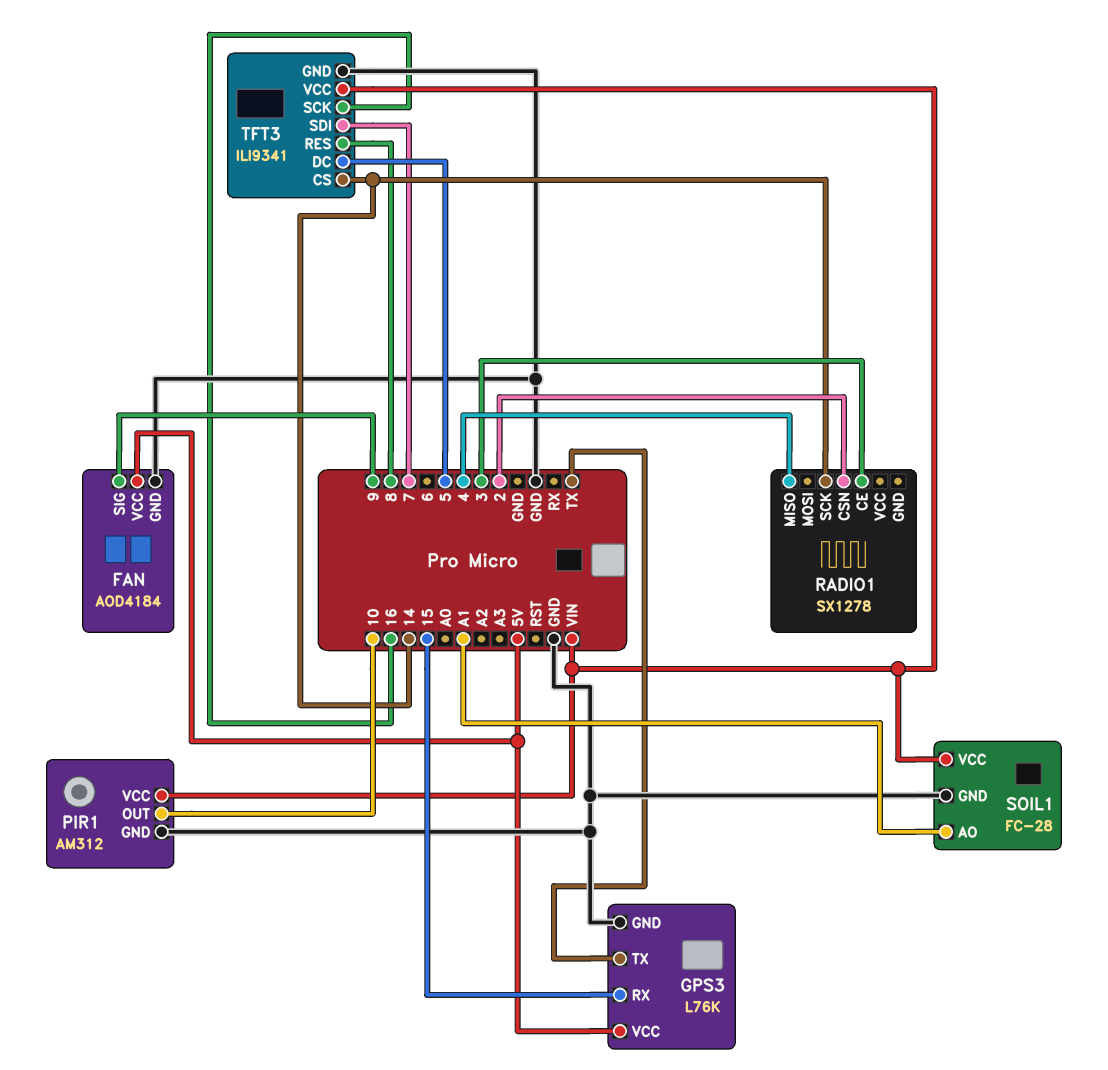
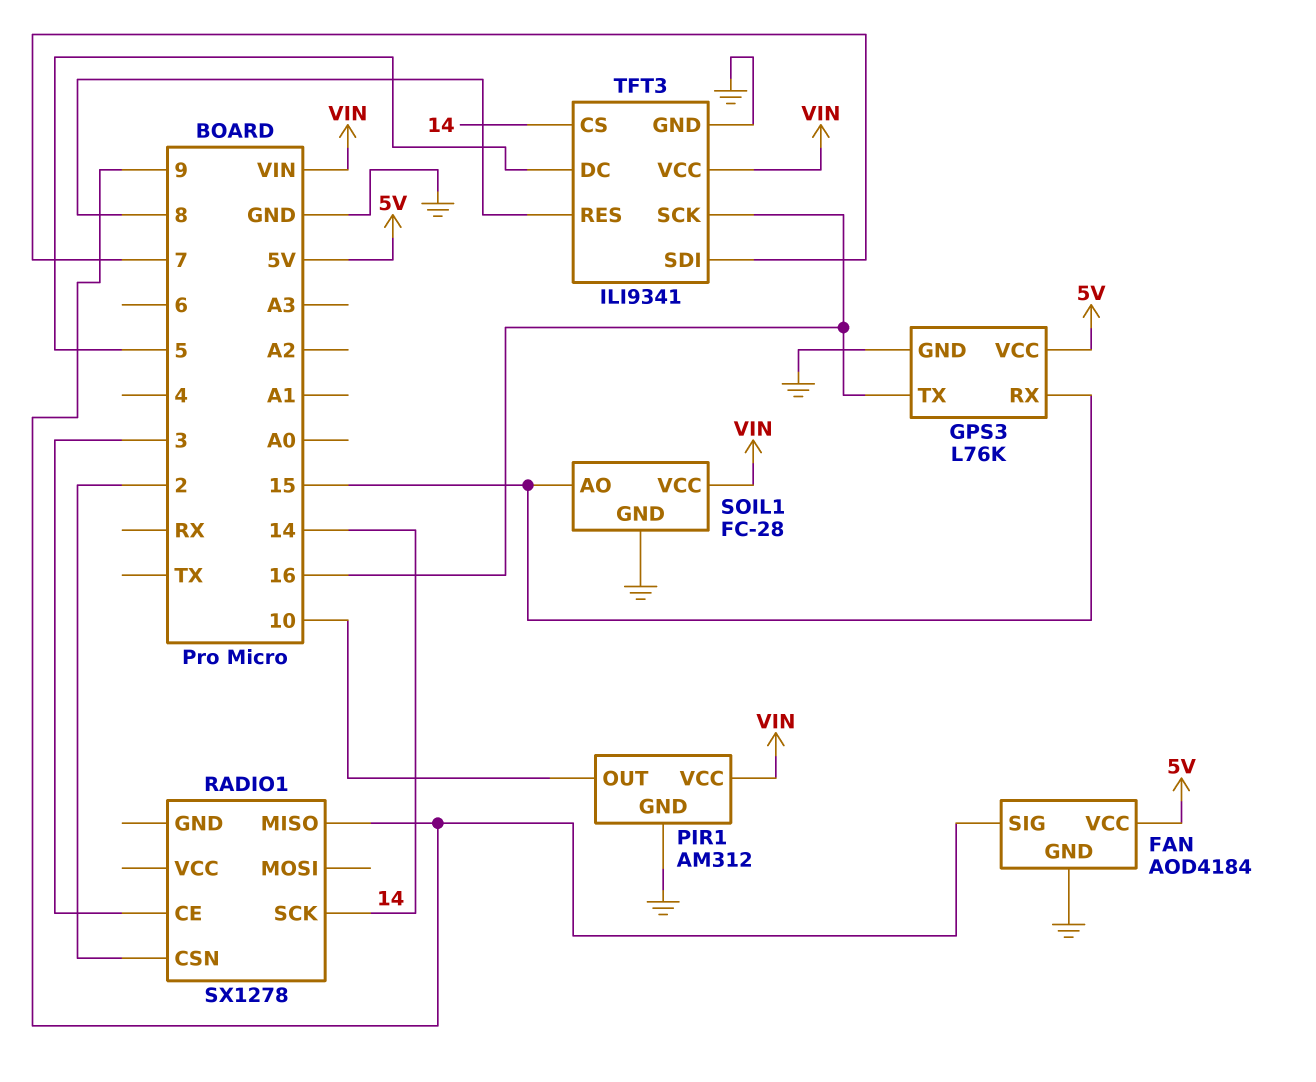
GPS3 pin TX: TX -> 16
RADIO1 pin MISO: 4 -> 9
SOIL1 pin AO: A1 -> 15

